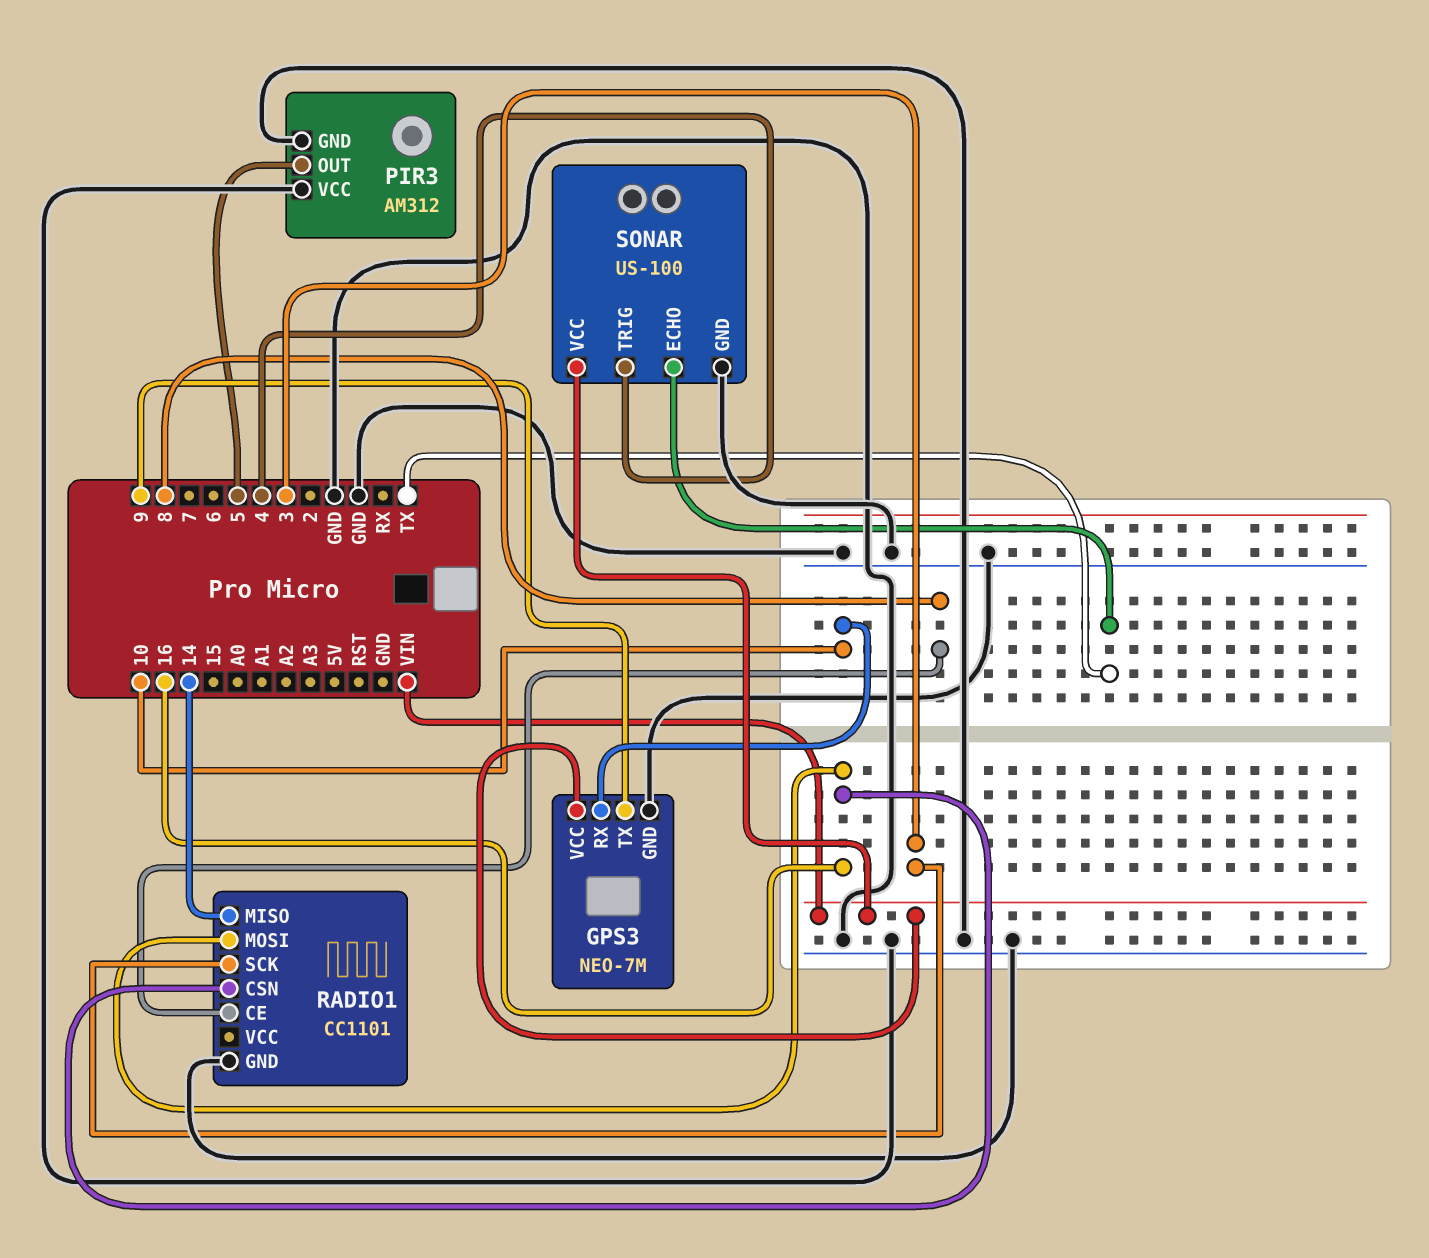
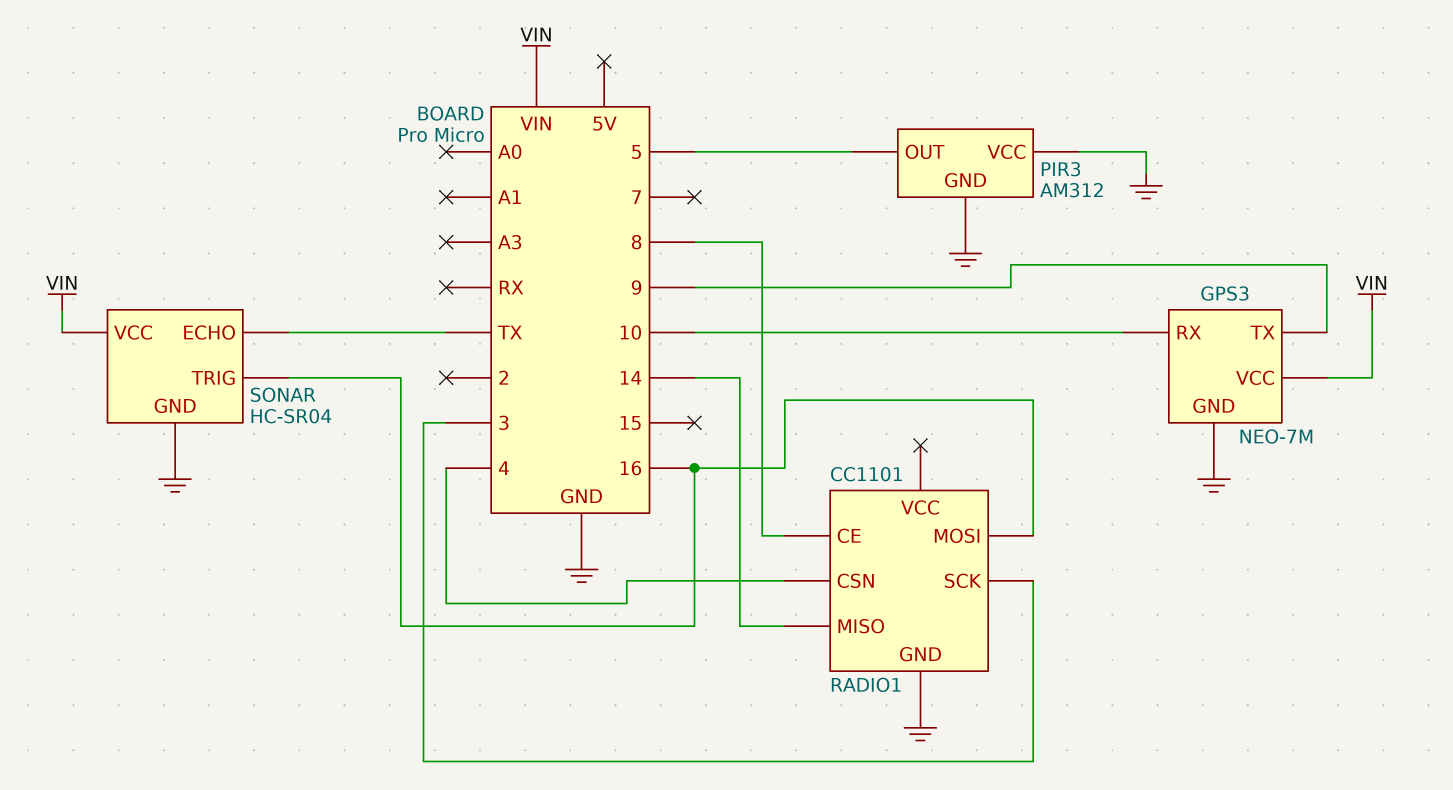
RADIO1 pin CSN: 16 -> 4
SONAR: US-100 -> HC-SR04
SONAR pin TRIG: 4 -> 16

